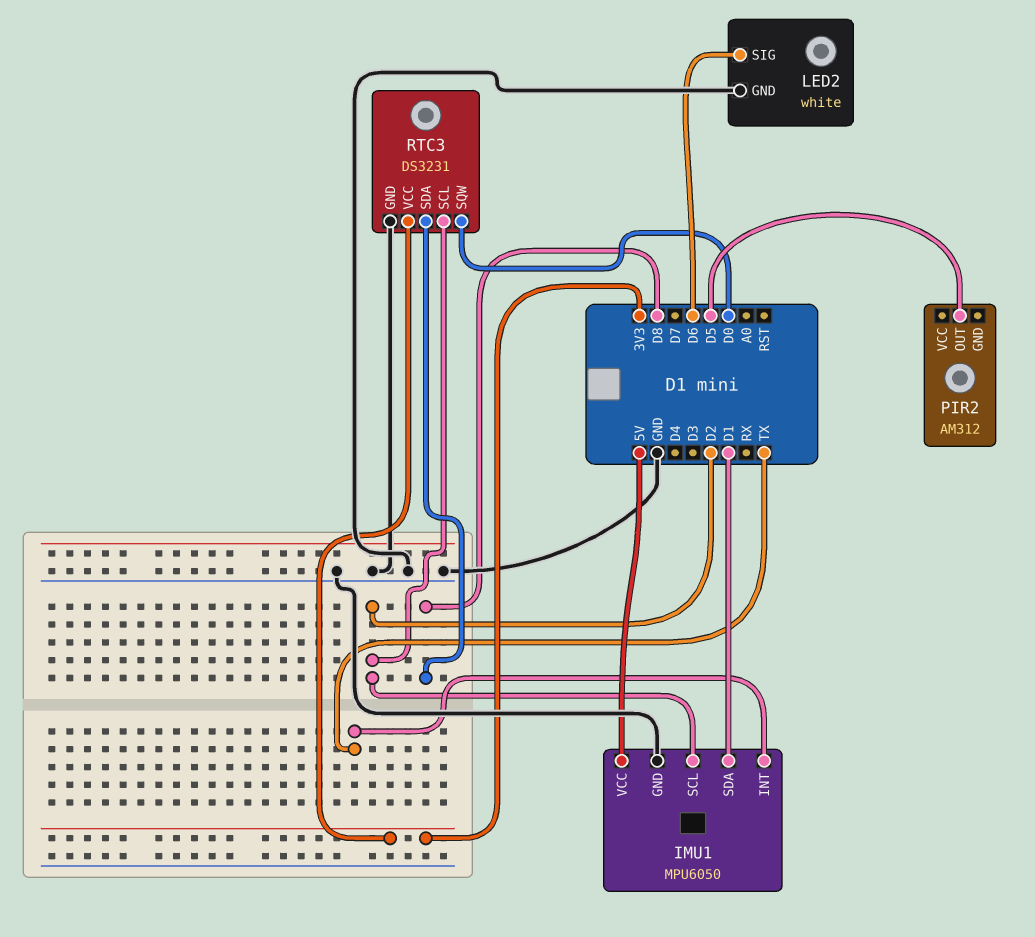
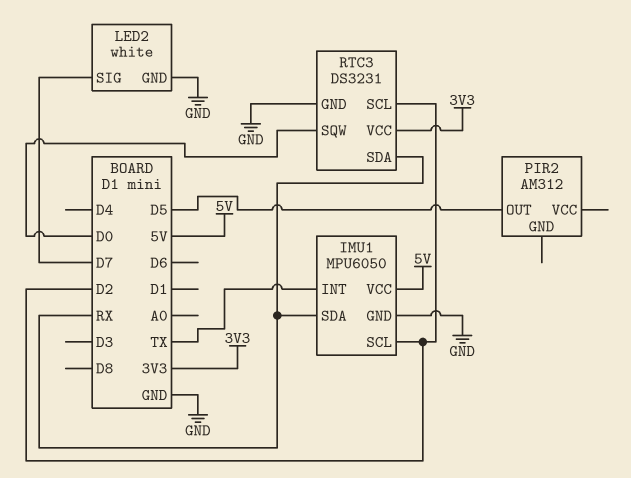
IMU1 pin SDA: D1 -> RX
LED2 pin SIG: D6 -> D7
RTC3 pin SDA: D8 -> RX

